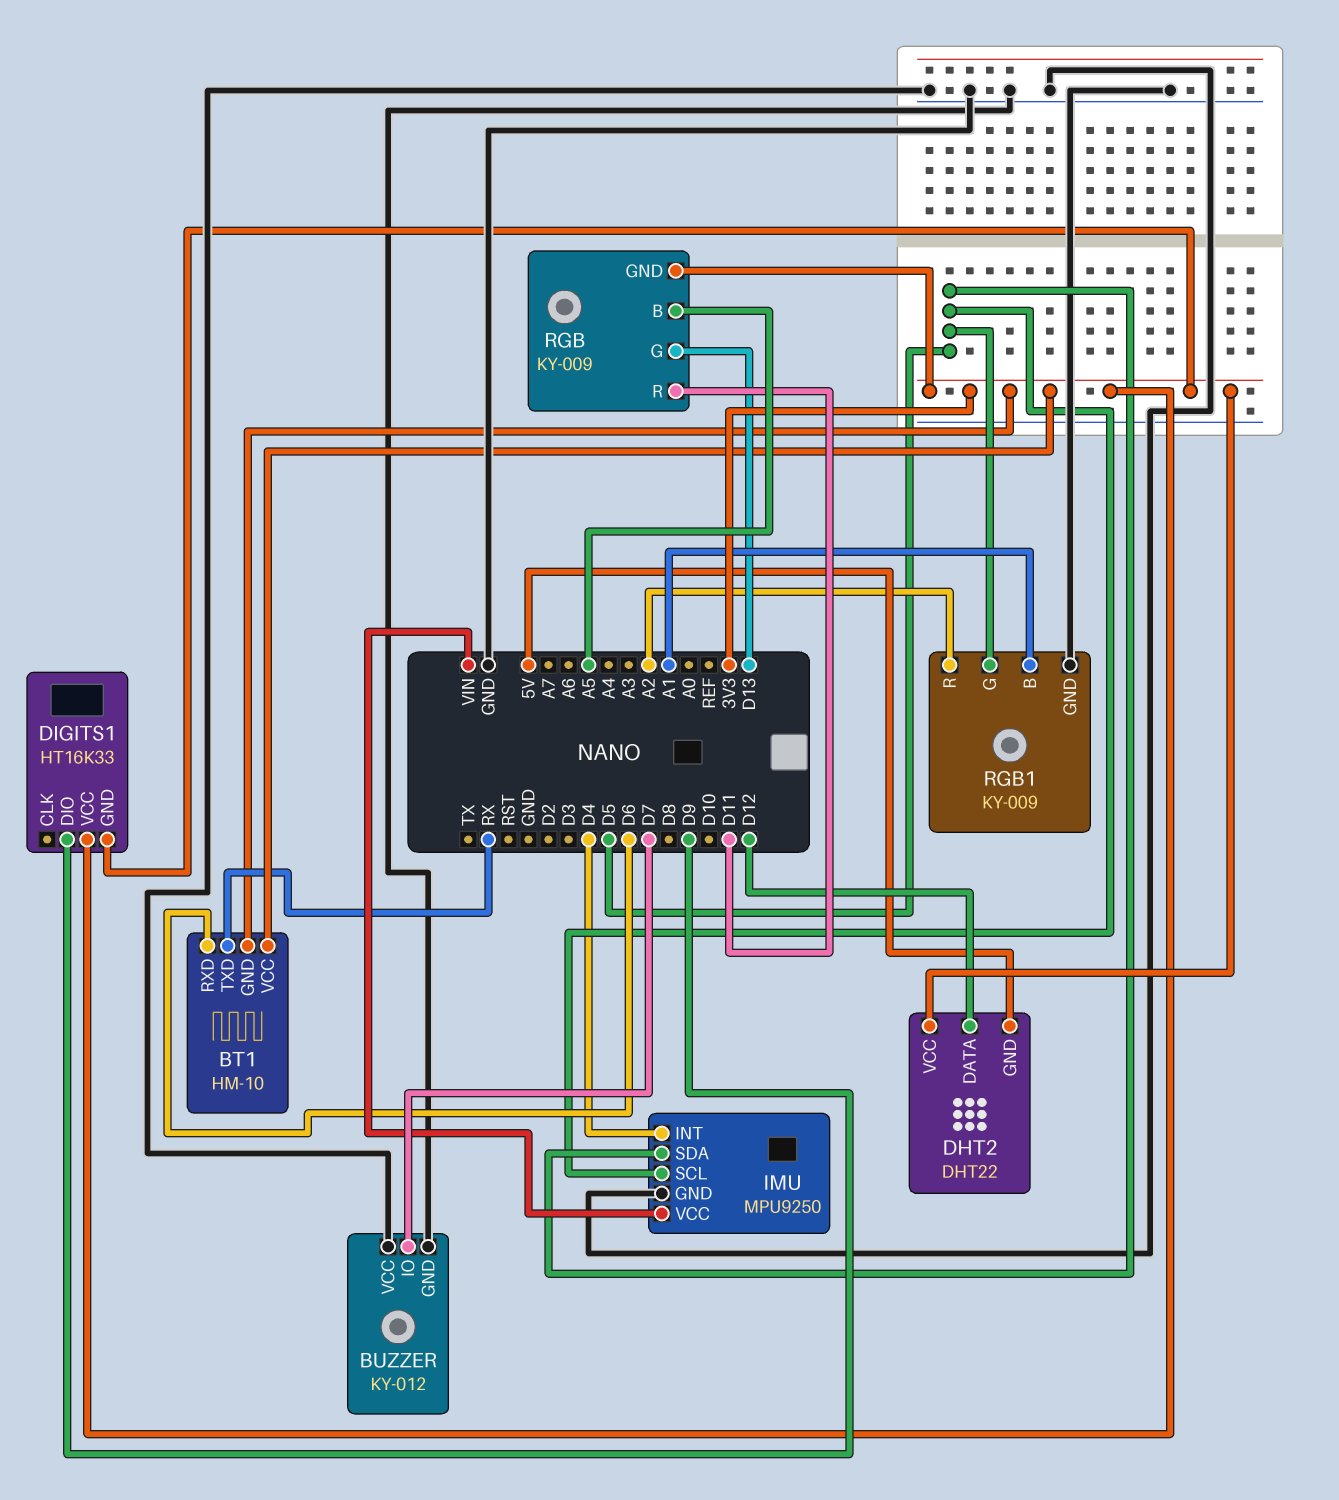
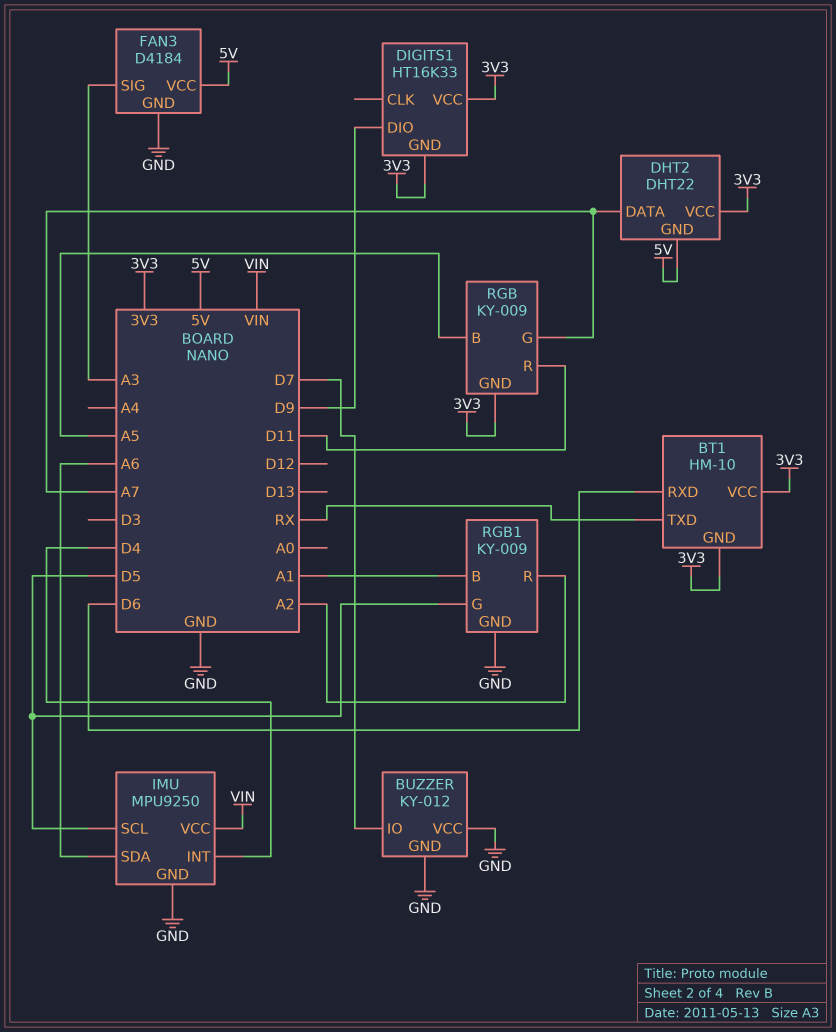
DHT2 pin DATA: D12 -> A7
FAN3: none -> D4184
FAN3 pin GND: none -> GND
FAN3 pin SIG: none -> A3
FAN3 pin VCC: none -> 5V
IMU pin SDA: D5 -> A6
RGB pin G: D13 -> A7

